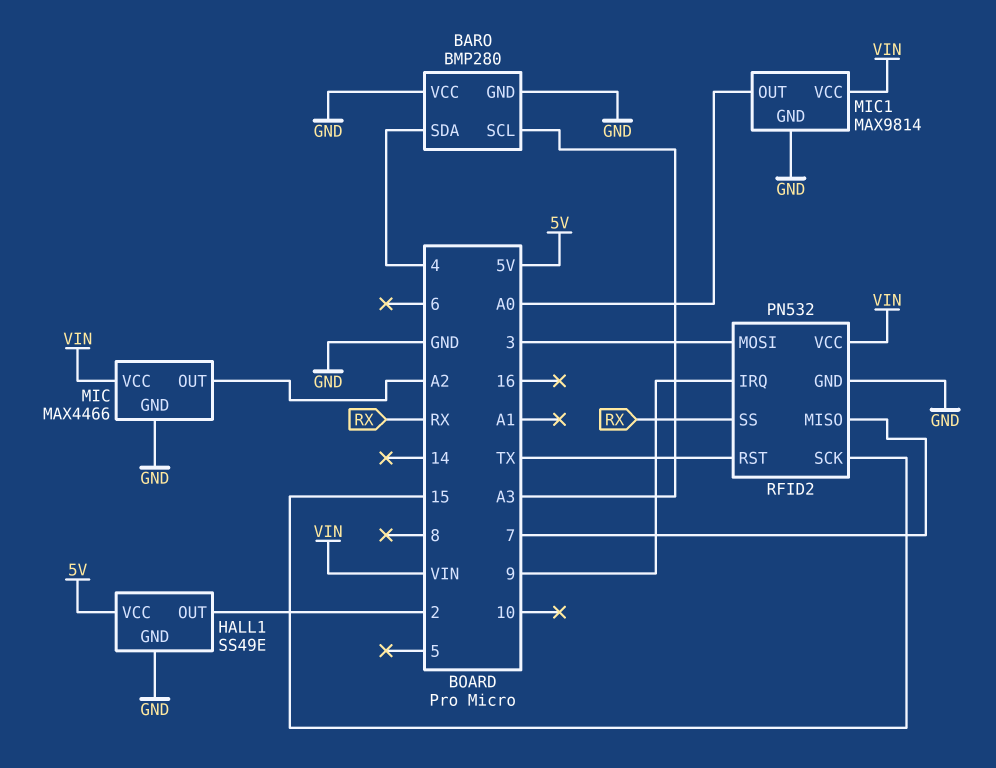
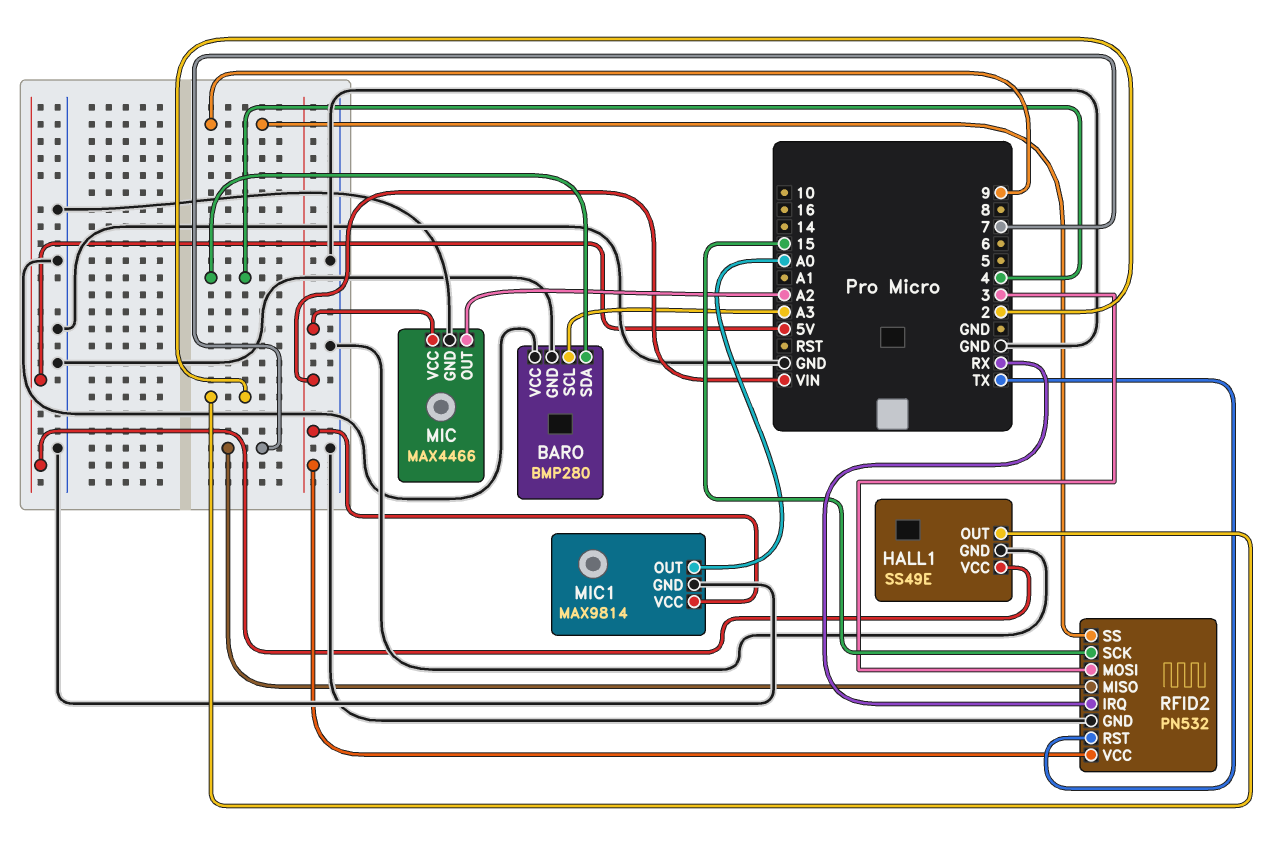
RFID2 pin IRQ: 9 -> RX
RFID2 pin SS: RX -> 9

